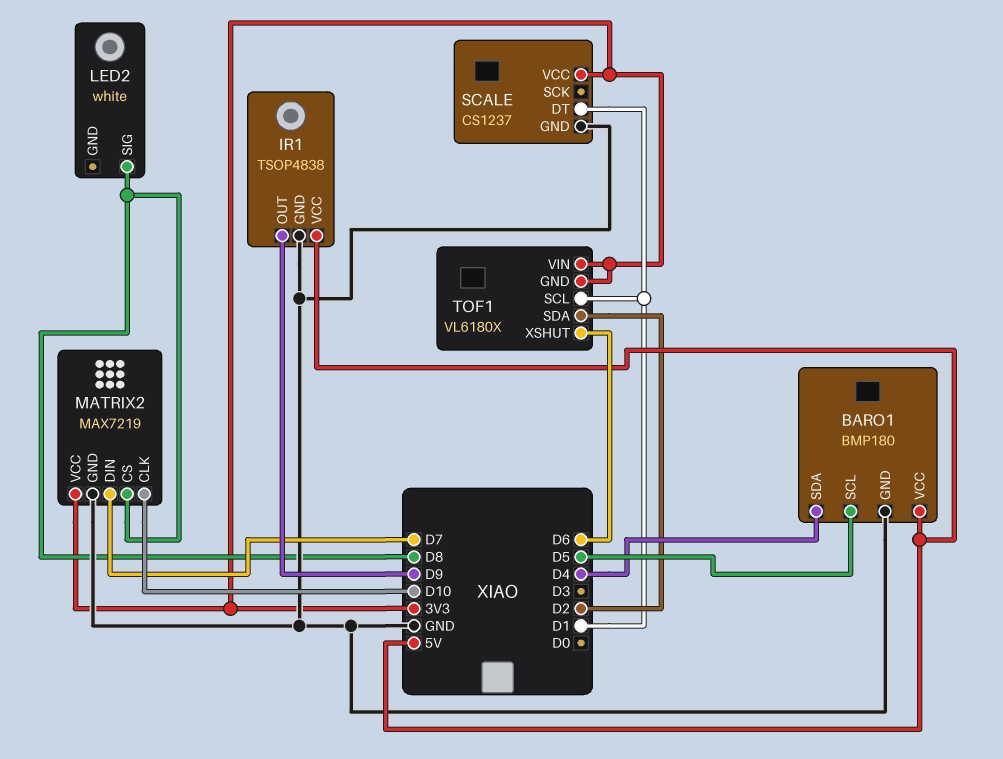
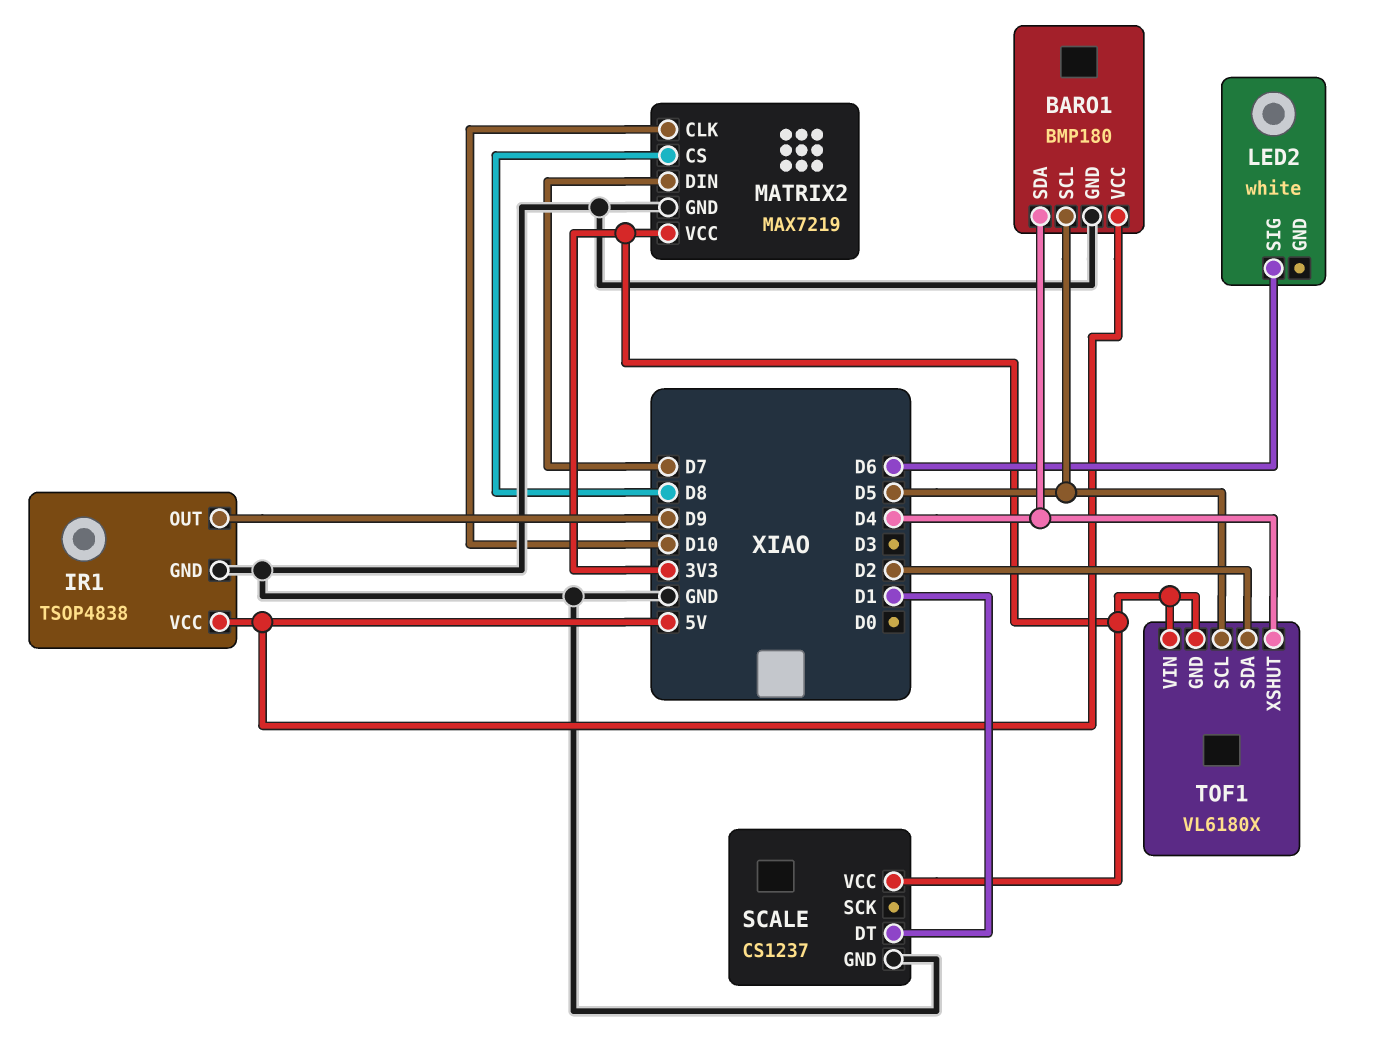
LED2 pin SIG: D8 -> D6
TOF1 pin SCL: D1 -> D5
TOF1 pin XSHUT: D6 -> D4

